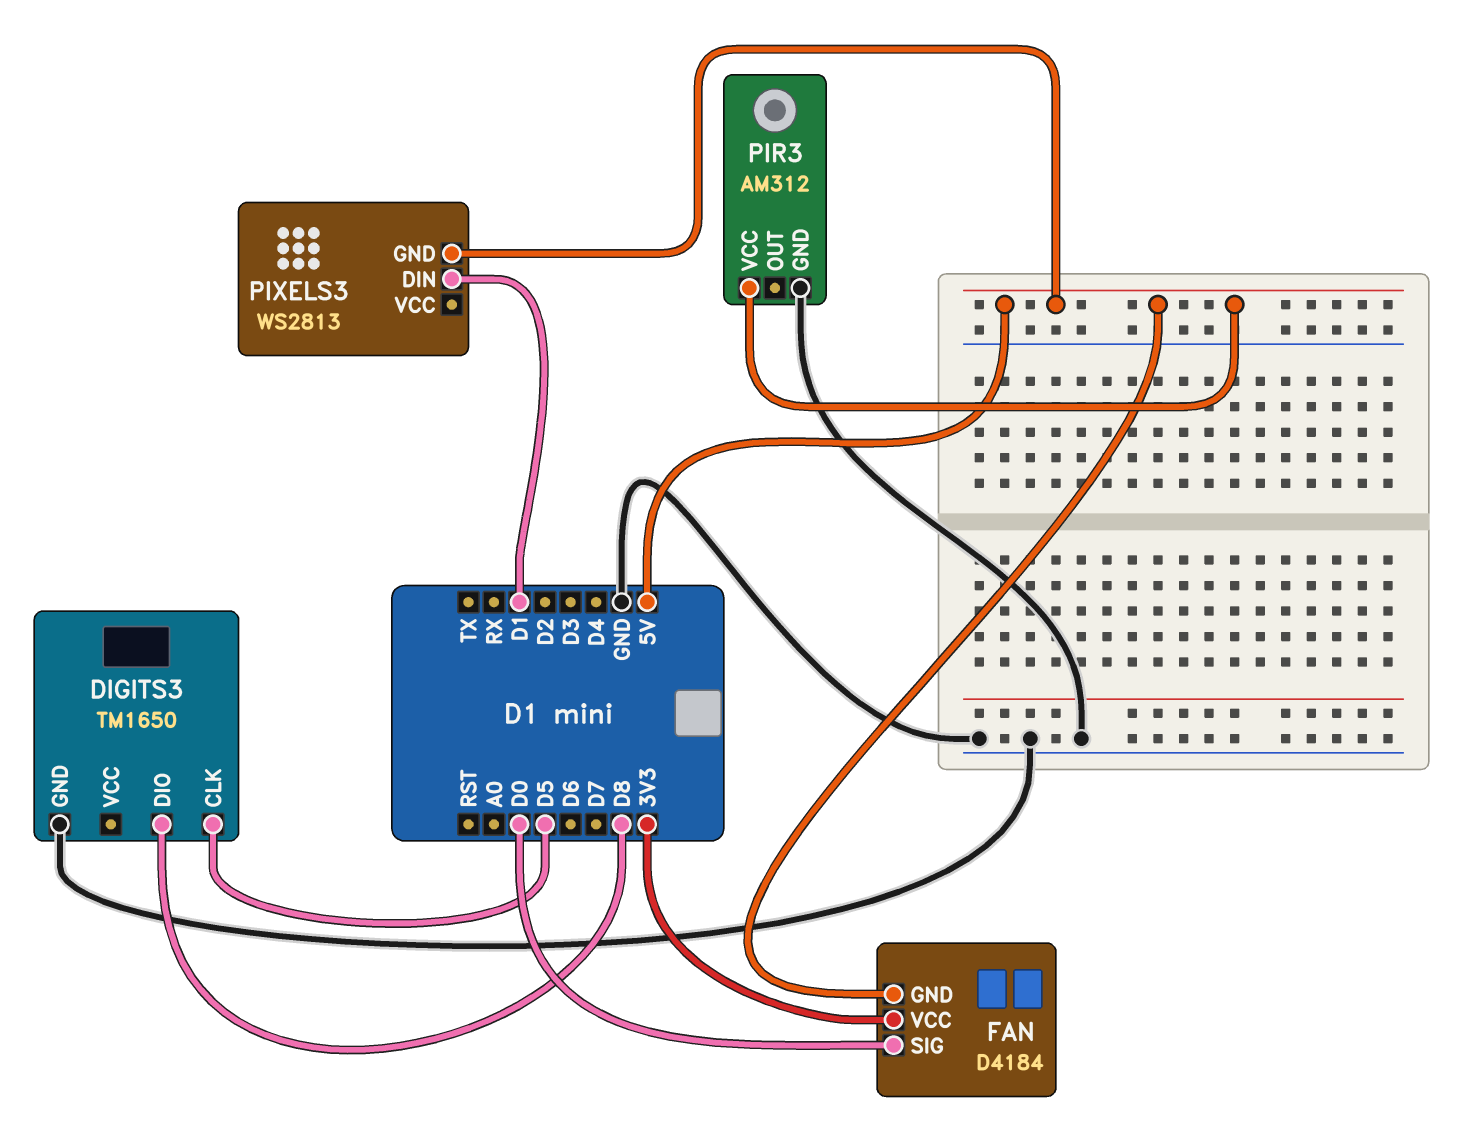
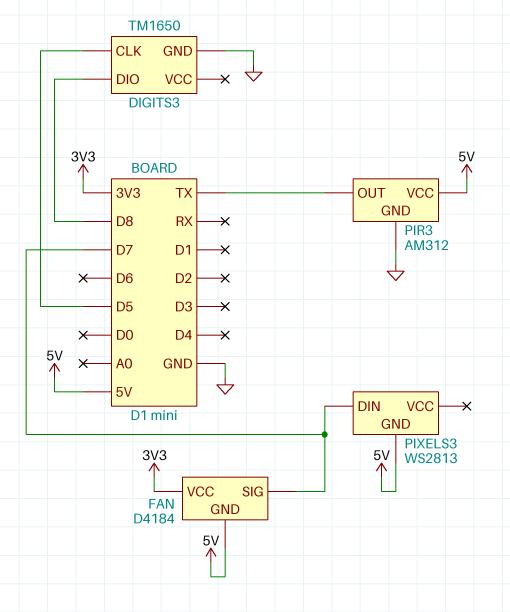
FAN pin SIG: D0 -> D7
PIR3 pin OUT: none -> TX
PIXELS3 pin DIN: D1 -> D7

